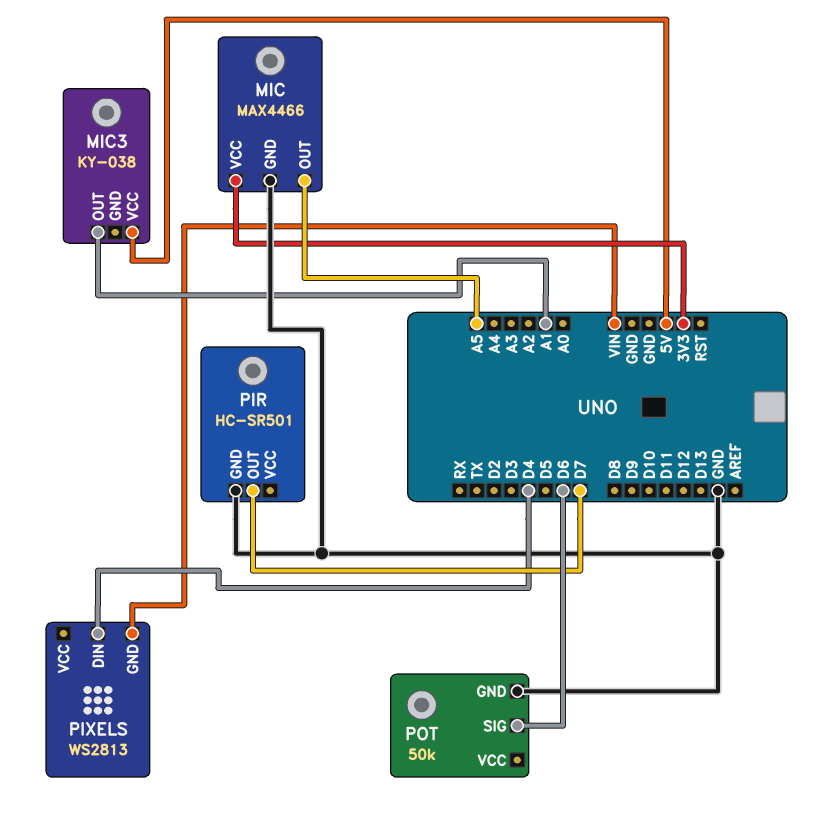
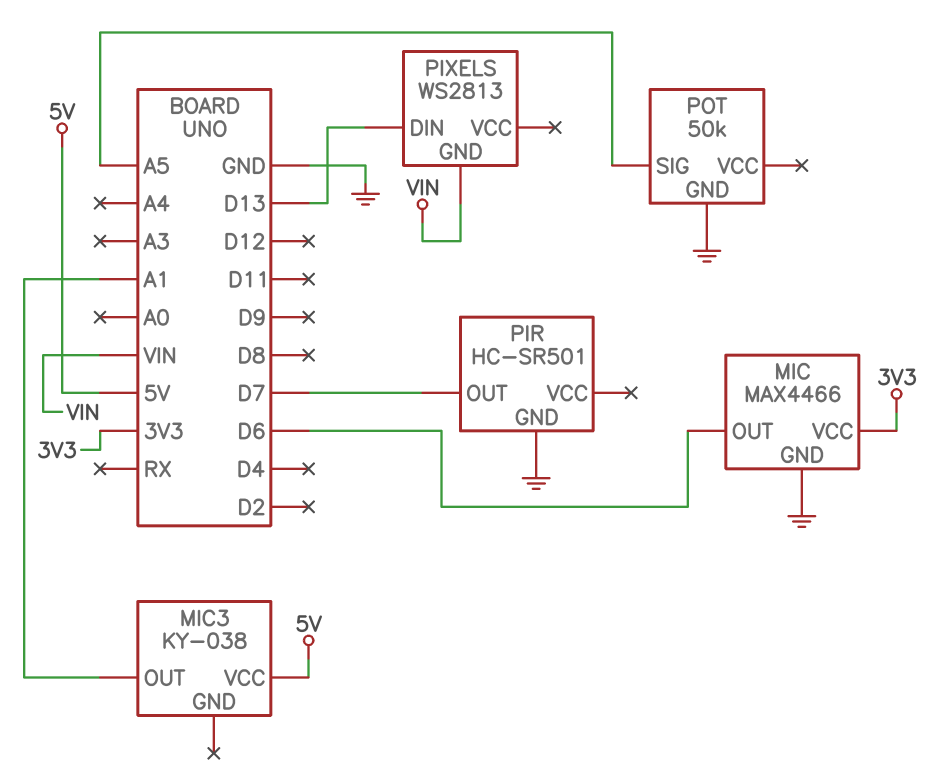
MIC pin OUT: A5 -> D6
PIXELS pin DIN: D4 -> D13
POT pin SIG: D6 -> A5

